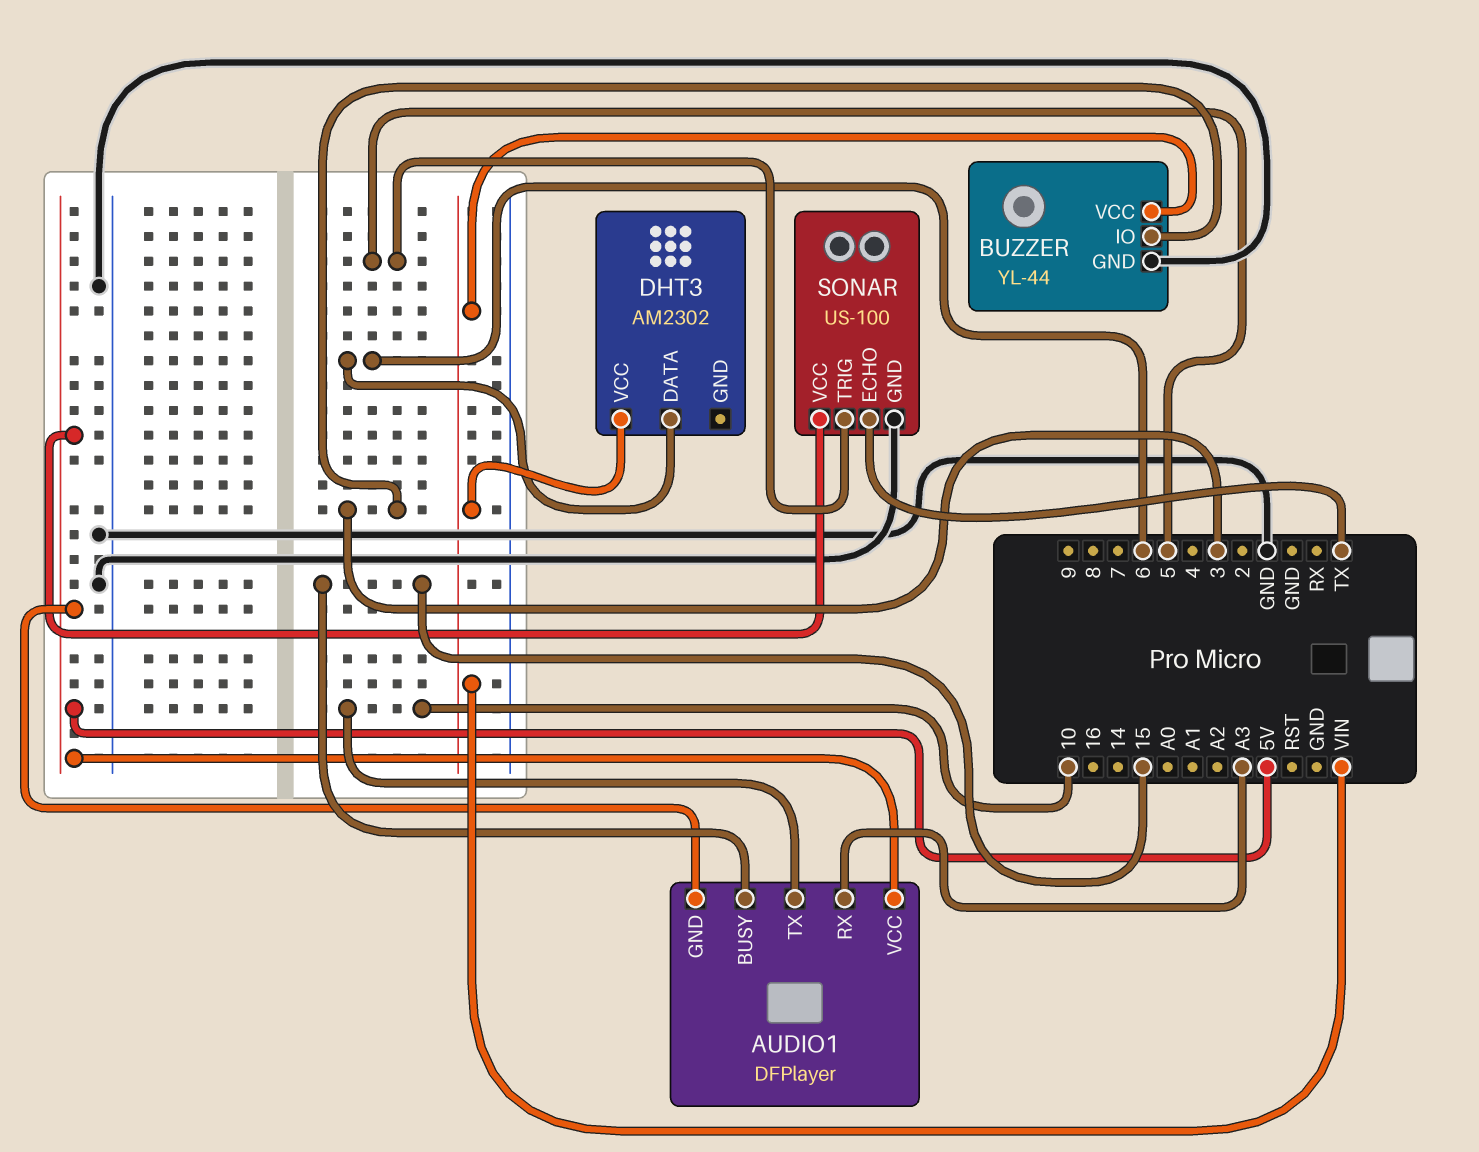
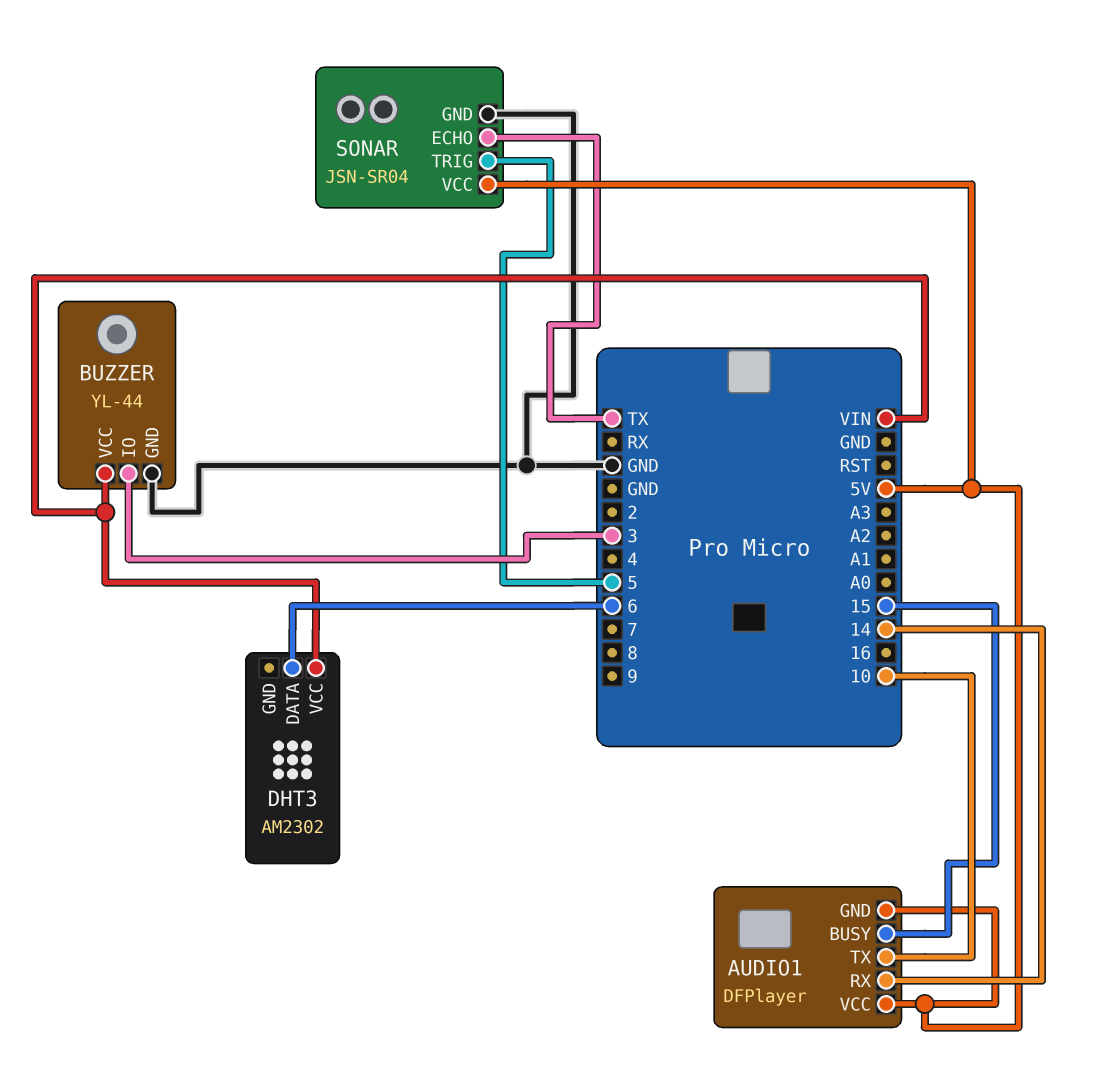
AUDIO1 pin RX: A3 -> 14
SONAR: US-100 -> JSN-SR04

